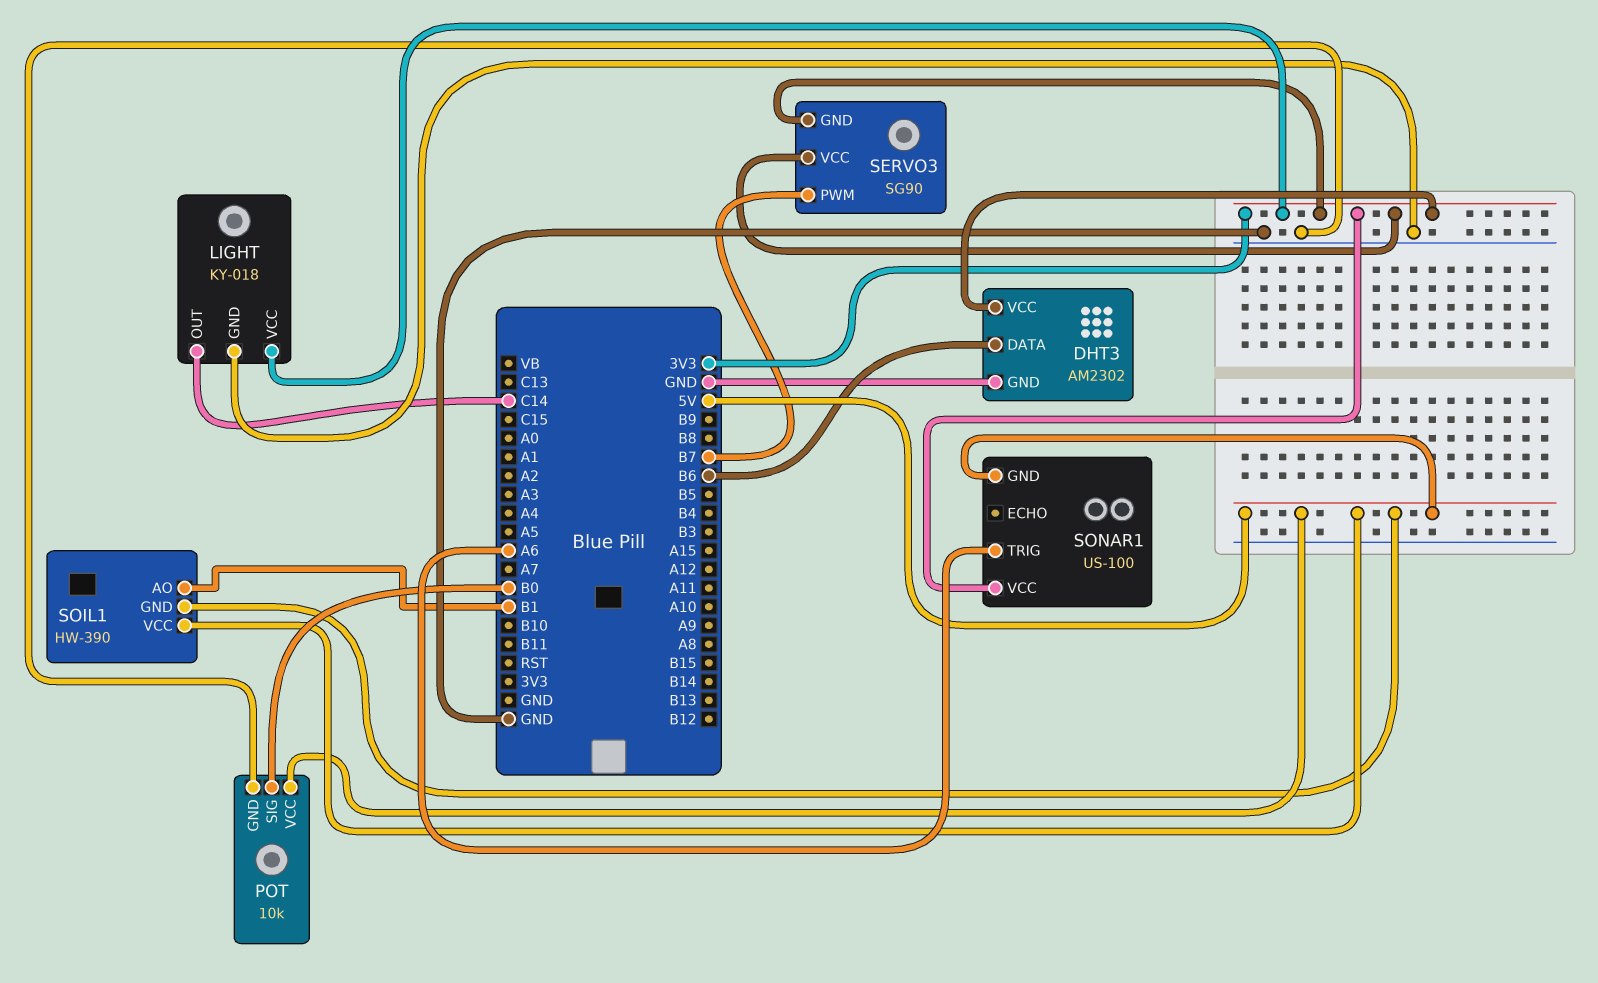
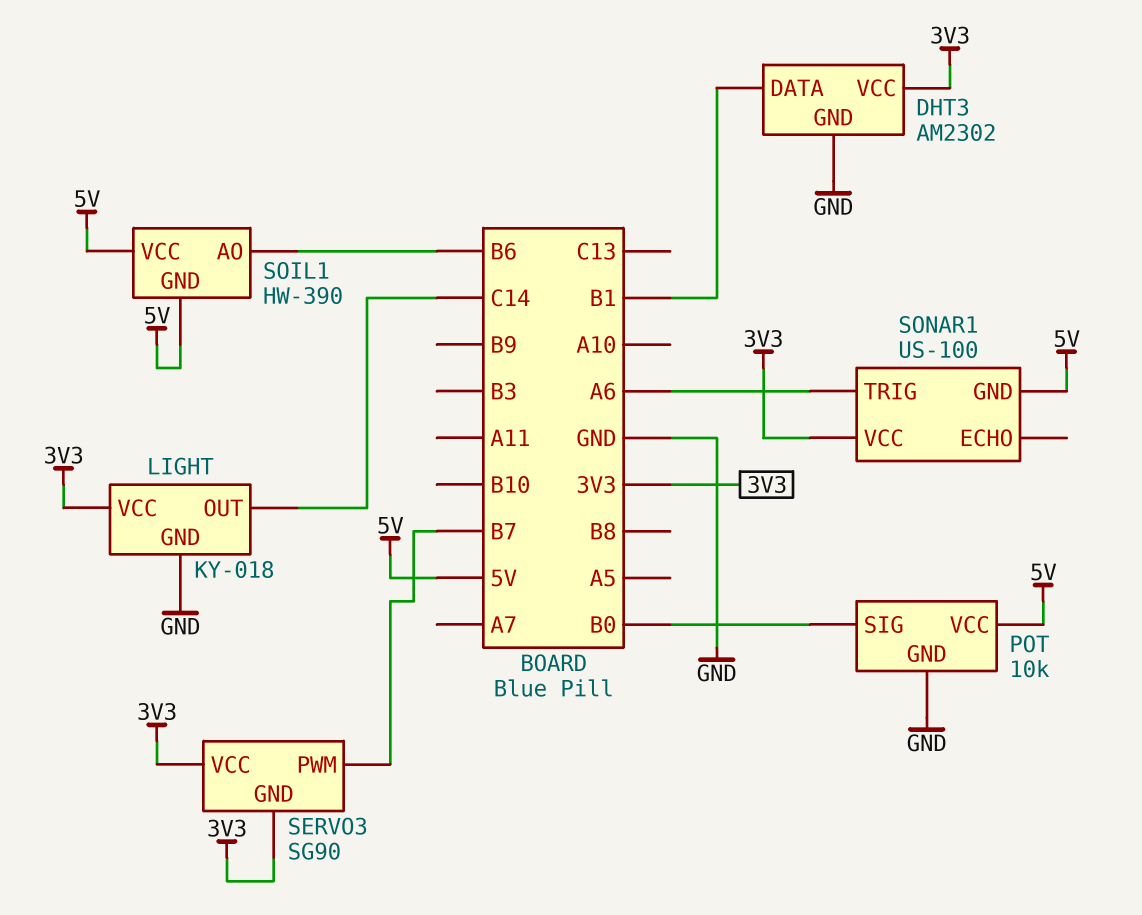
DHT3 pin DATA: B6 -> B1
SOIL1 pin AO: B1 -> B6

